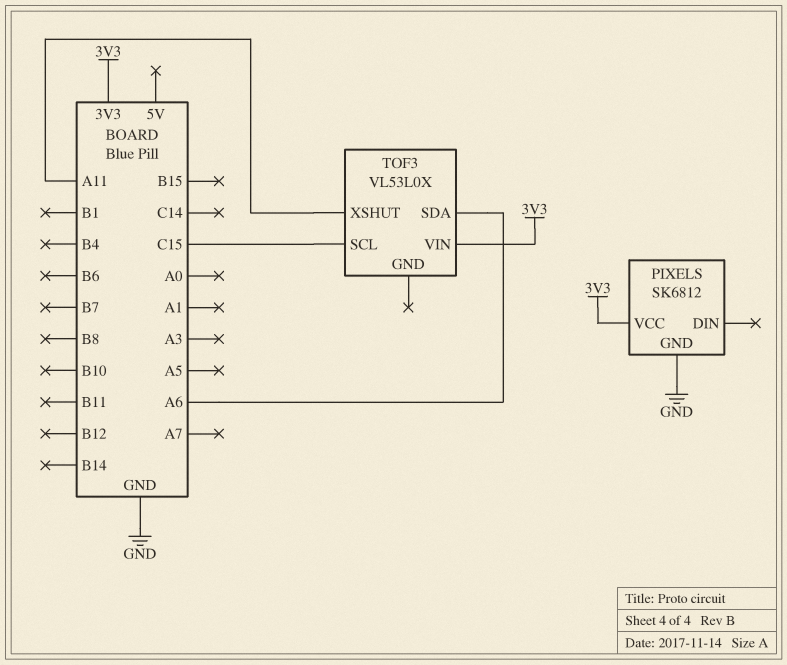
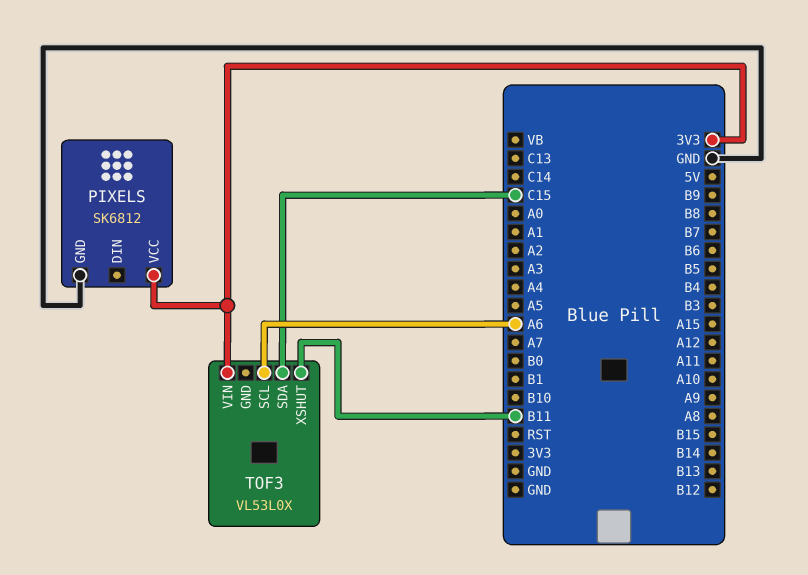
TOF3 pin SCL: C15 -> A6
TOF3 pin SDA: A6 -> C15
TOF3 pin XSHUT: A11 -> B11

